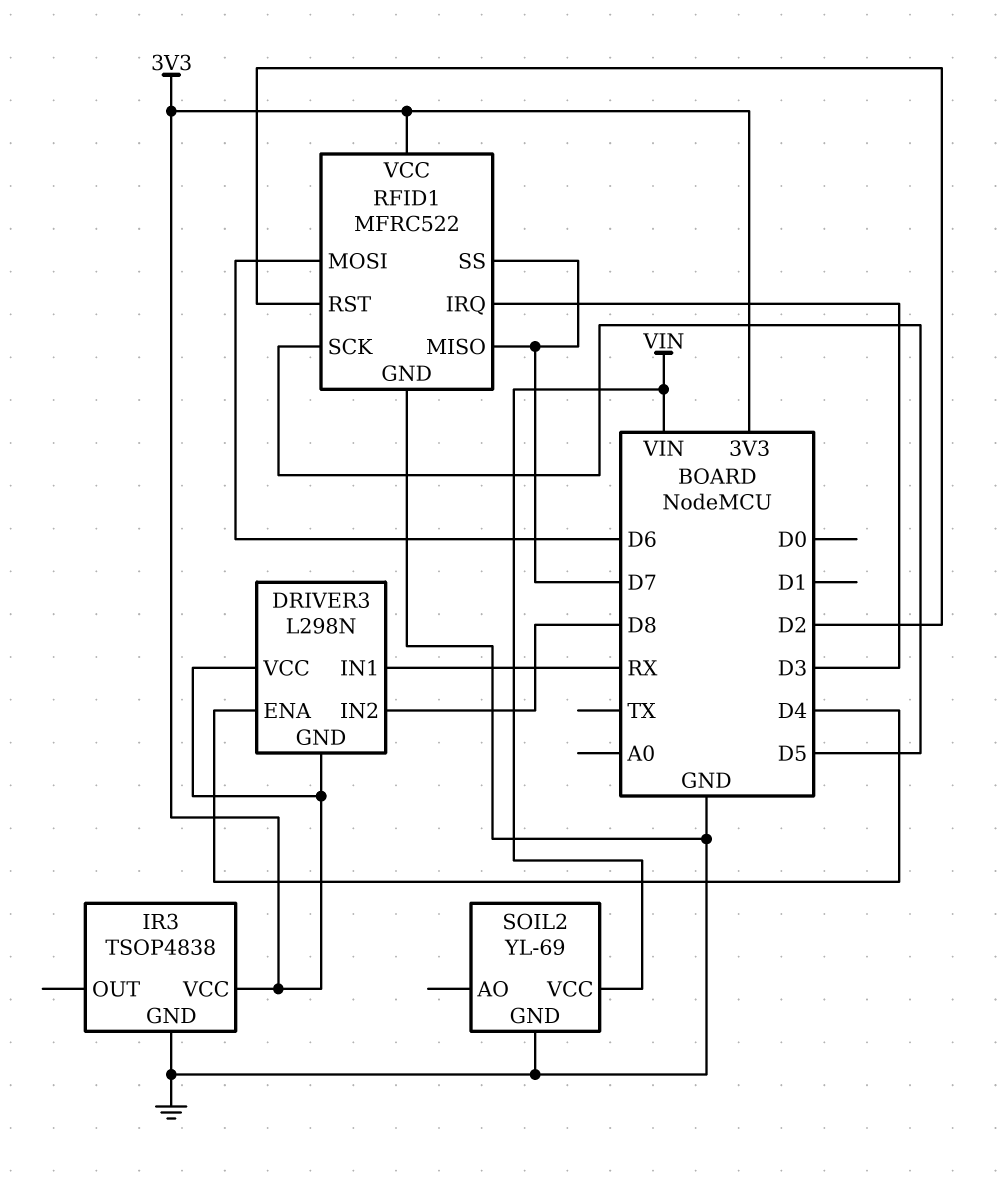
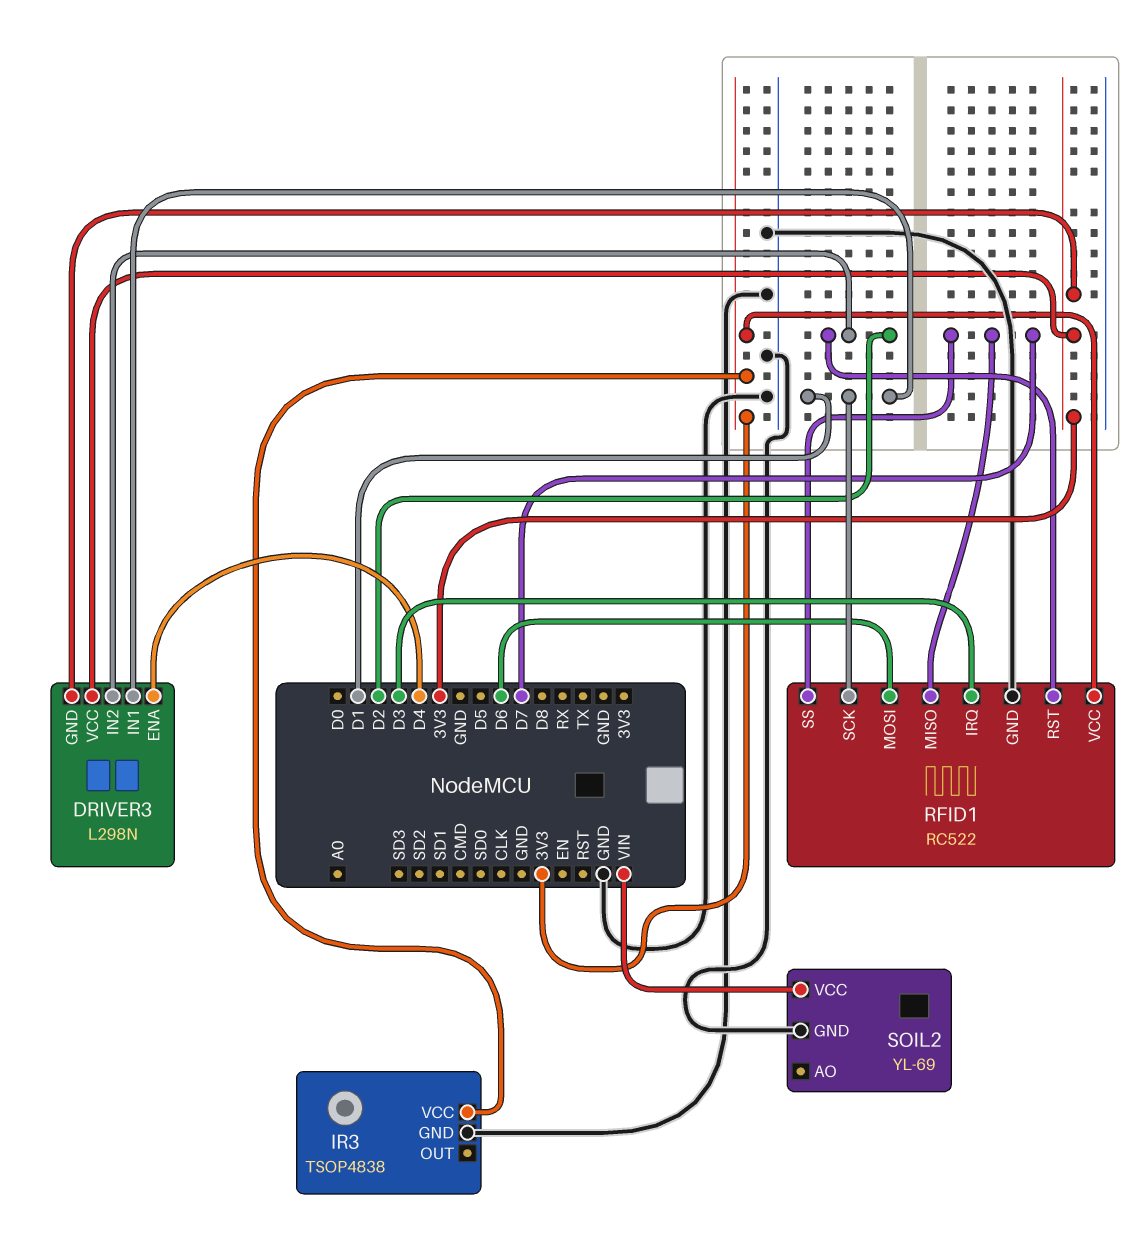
DRIVER3 pin IN1: RX -> D1
DRIVER3 pin IN2: D8 -> D2
RFID1: MFRC522 -> RC522
RFID1 pin SCK: D5 -> D1

